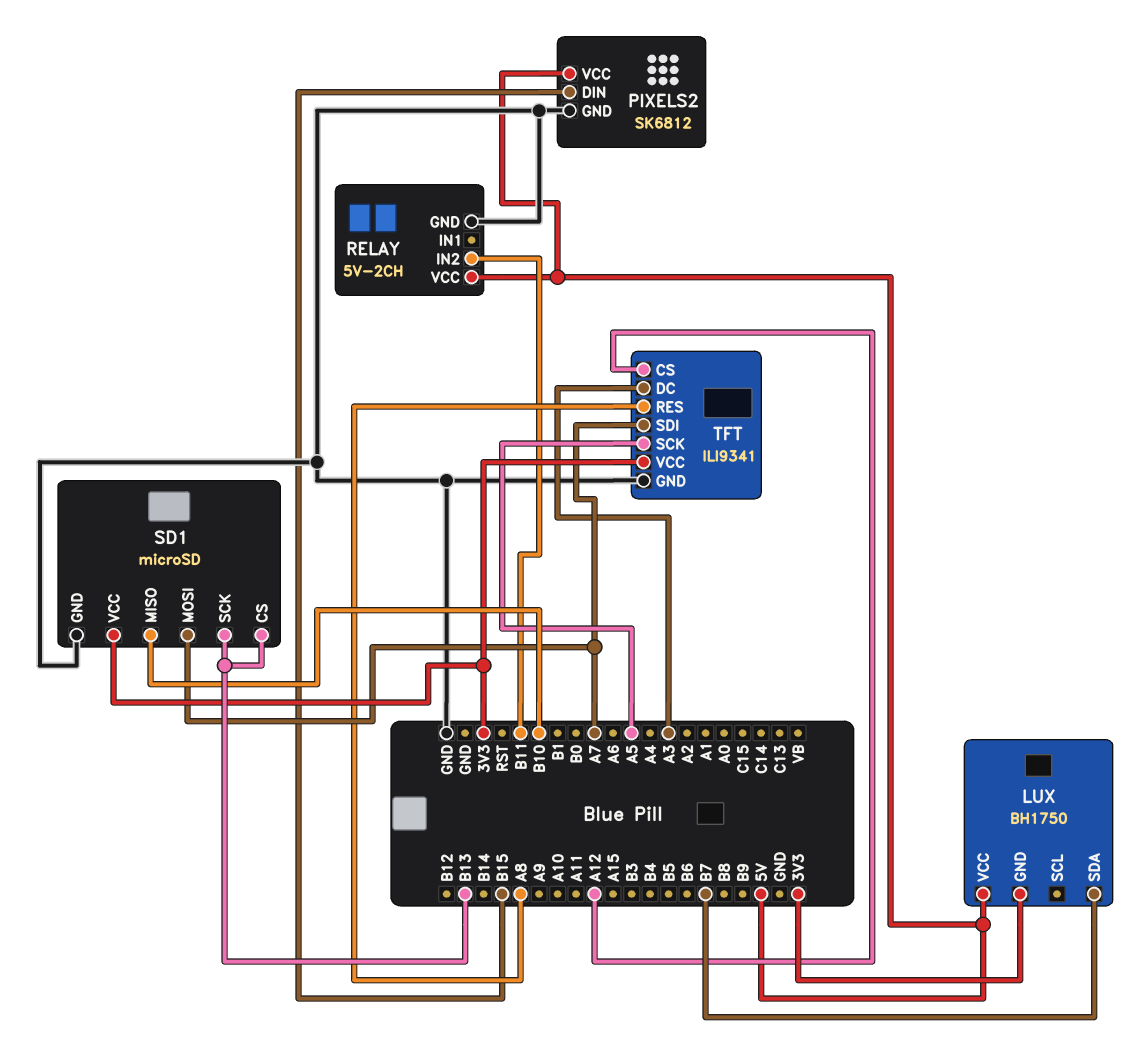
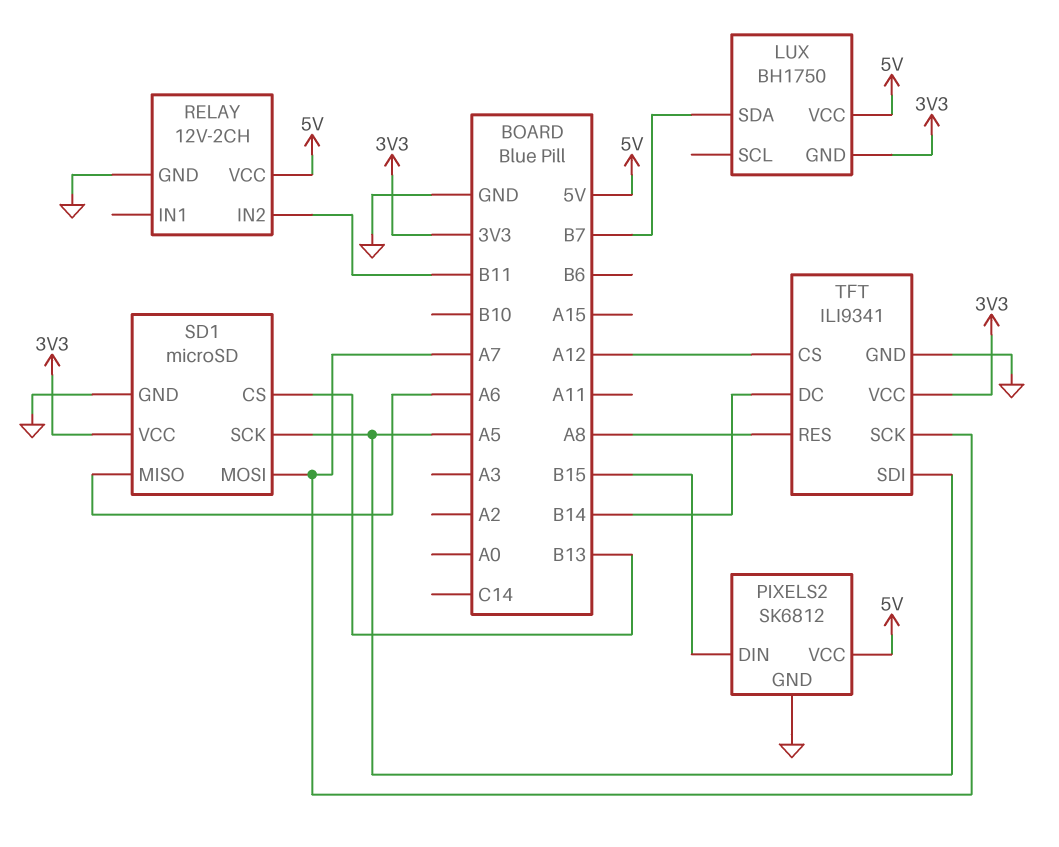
RELAY: 5V-2CH -> 12V-2CH
SD1 pin MISO: B10 -> A6
SD1 pin SCK: B13 -> A5
TFT pin DC: A3 -> B14
TFT pin SCK: A5 -> A7
TFT pin SDI: A7 -> A5

